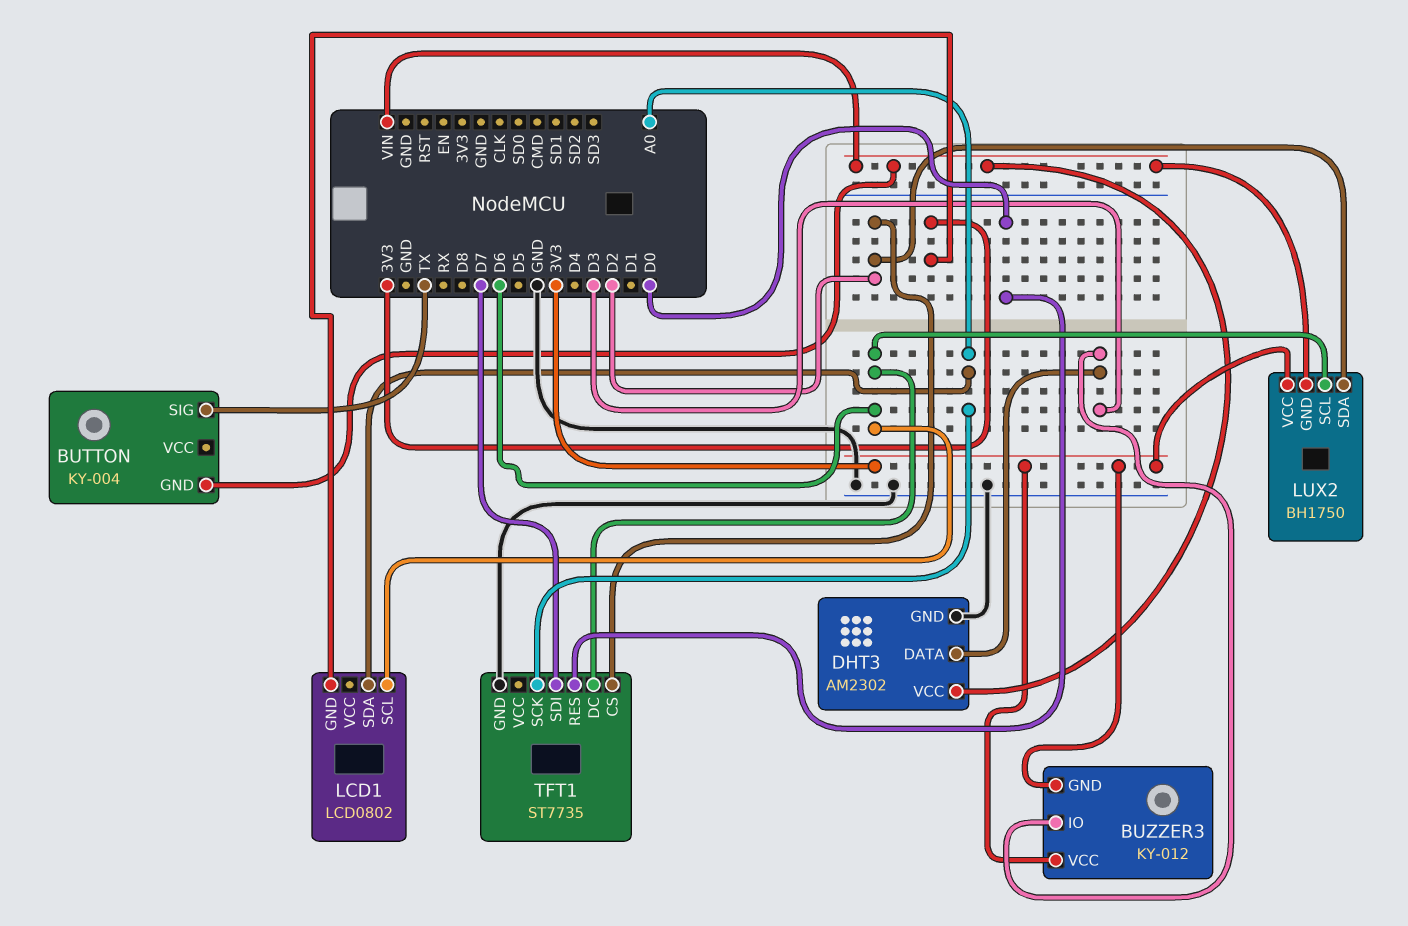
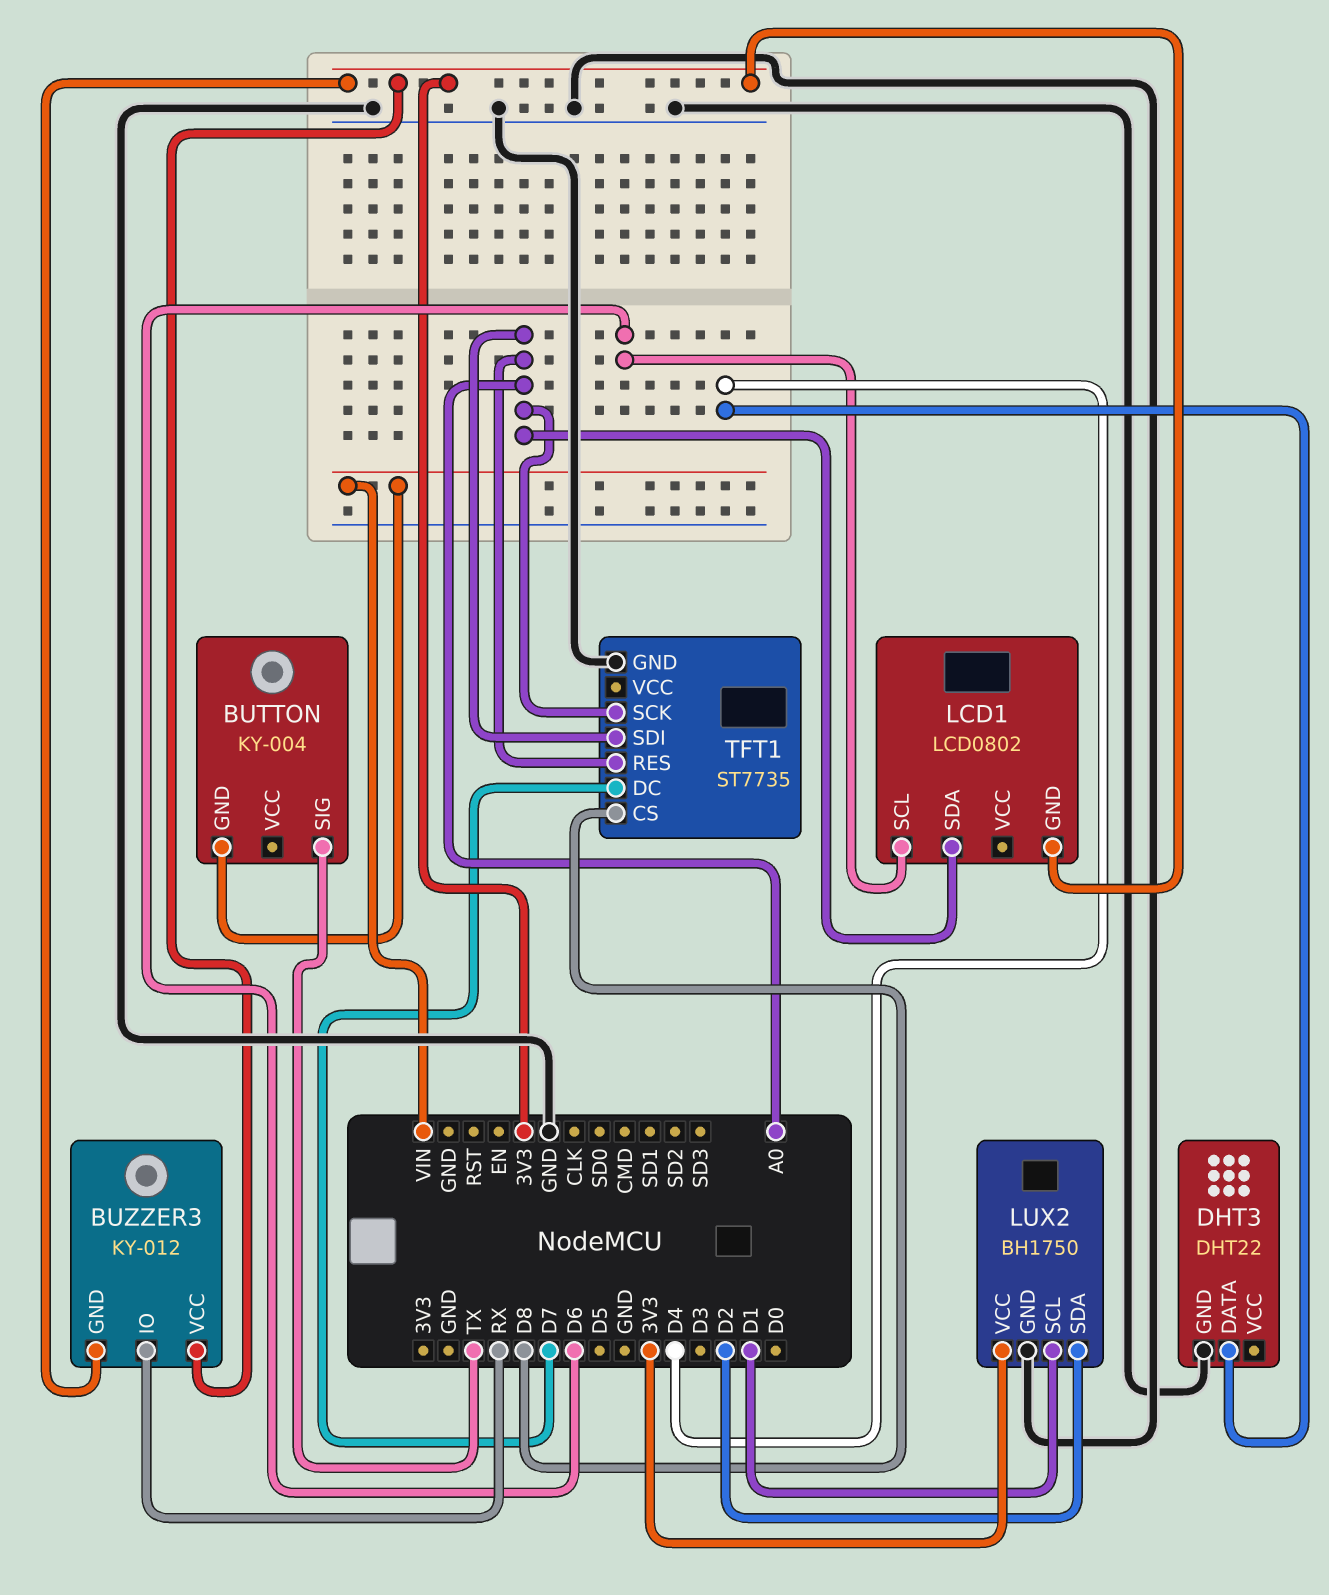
BUZZER3 pin IO: D3 -> RX
DHT3: AM2302 -> DHT22
DHT3 pin DATA: D3 -> D4
DHT3 pin VCC: VIN -> none
LUX2 pin GND: VIN -> GND
LUX2 pin SCL: D6 -> D1
TFT1 pin CS: D2 -> D8
TFT1 pin DC: D6 -> D7
TFT1 pin RES: D0 -> A0
TFT1 pin SDI: D7 -> A0

